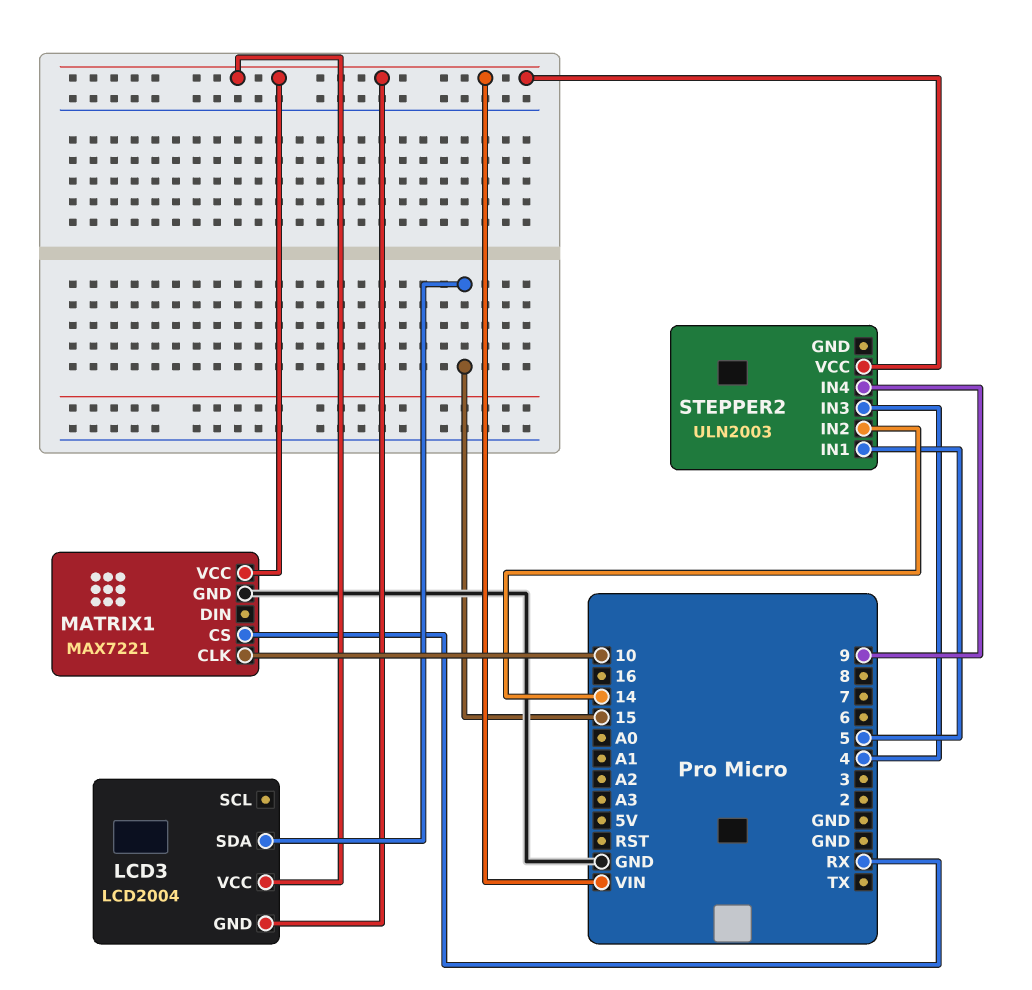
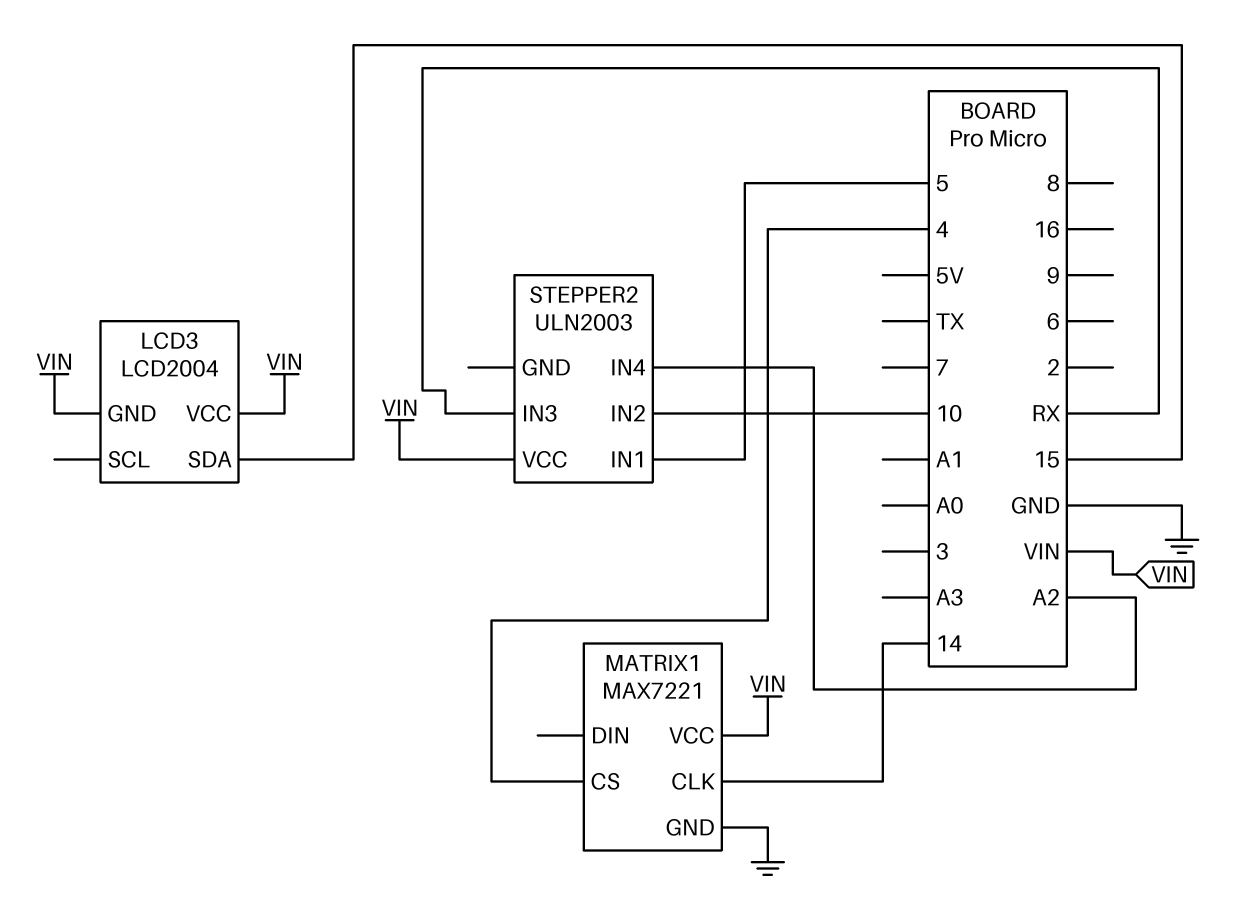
MATRIX1 pin CLK: 10 -> 14
MATRIX1 pin CS: RX -> 4
STEPPER2 pin IN2: 14 -> 10
STEPPER2 pin IN3: 4 -> RX
STEPPER2 pin IN4: 9 -> A2

